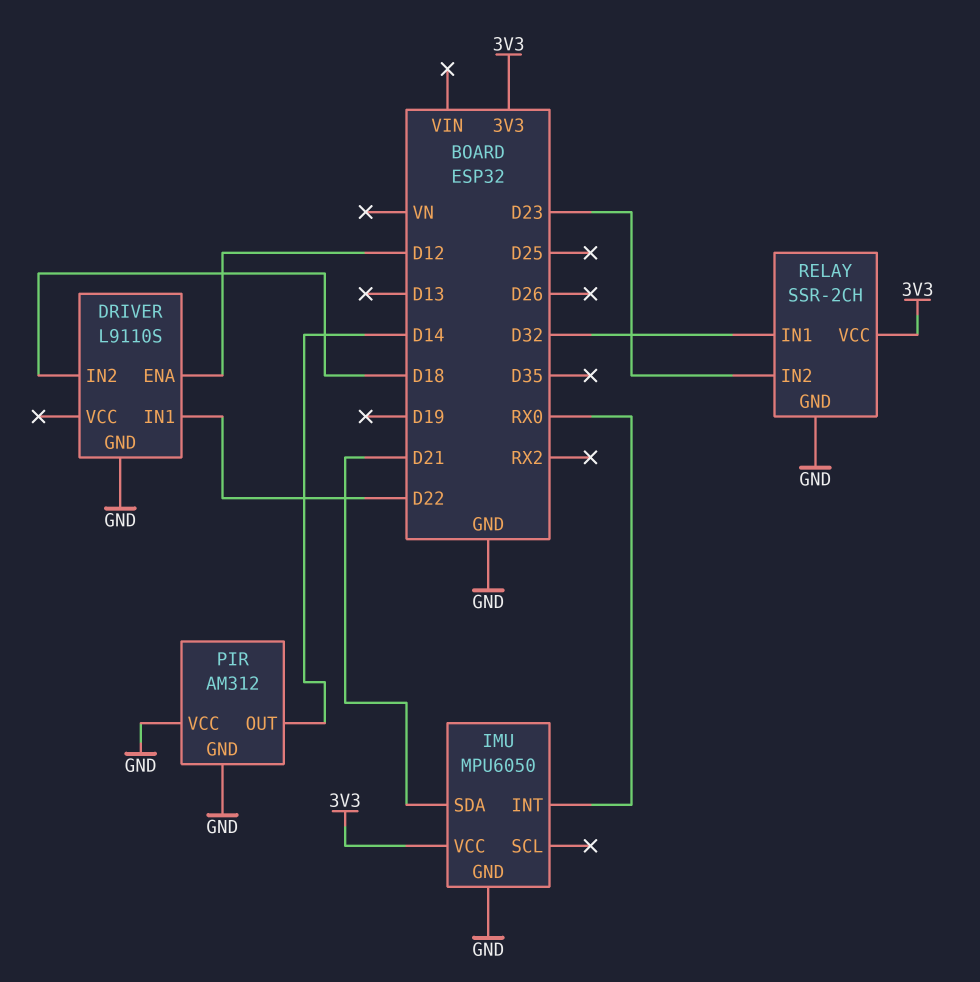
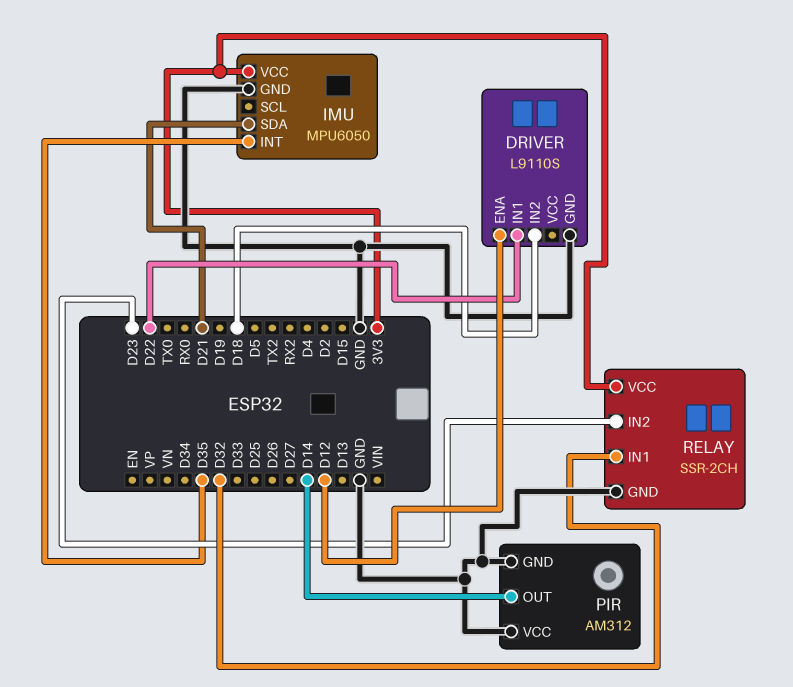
IMU pin INT: RX0 -> D35

